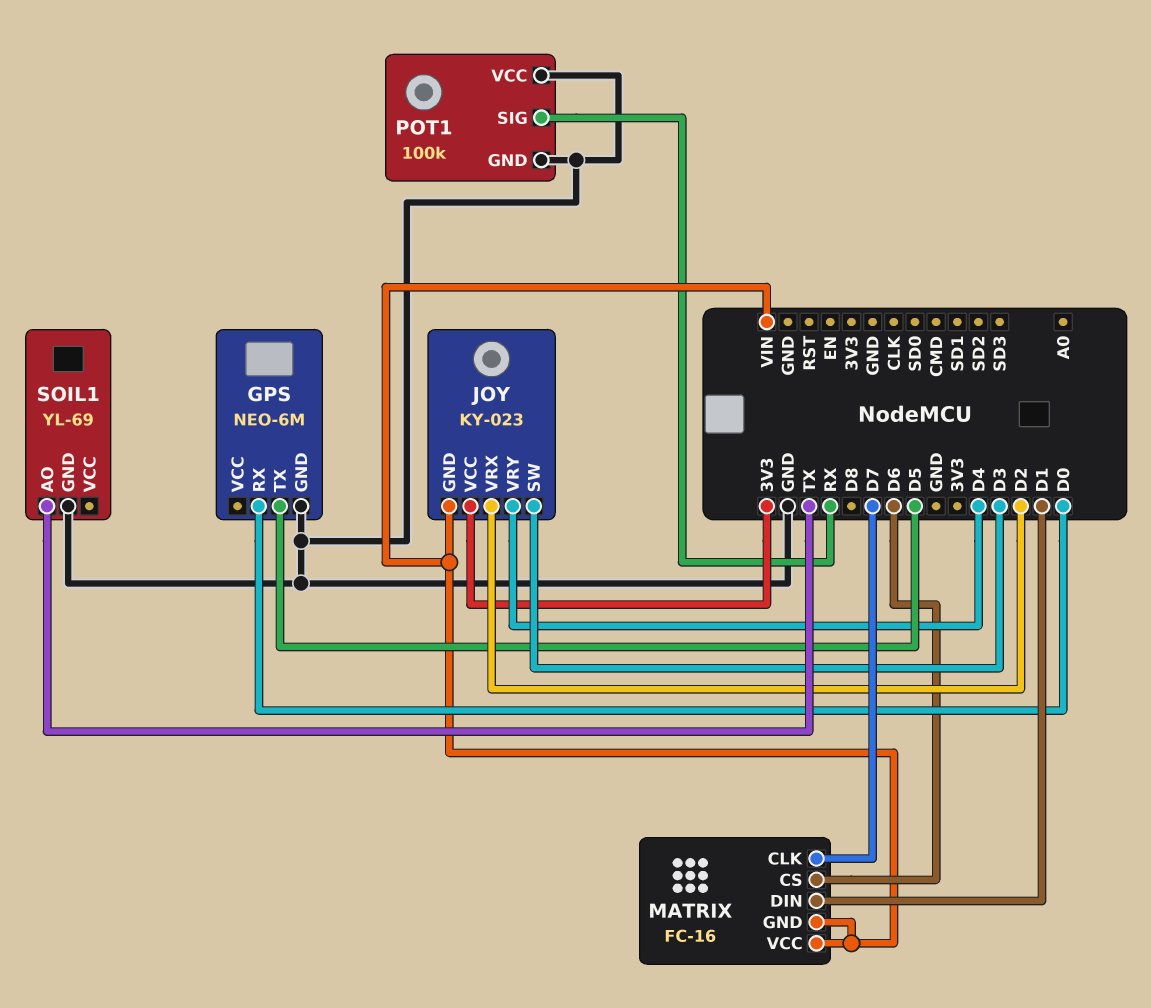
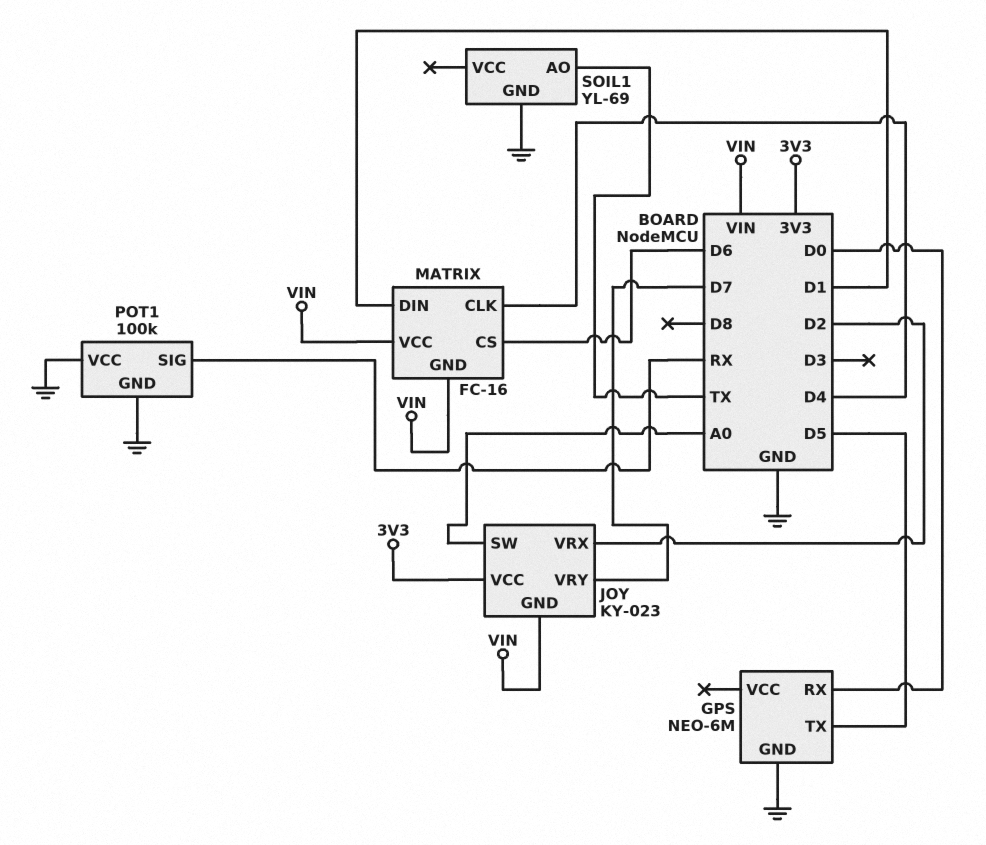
JOY pin SW: D3 -> A0
JOY pin VRY: D4 -> D7
MATRIX pin CLK: D7 -> D4

